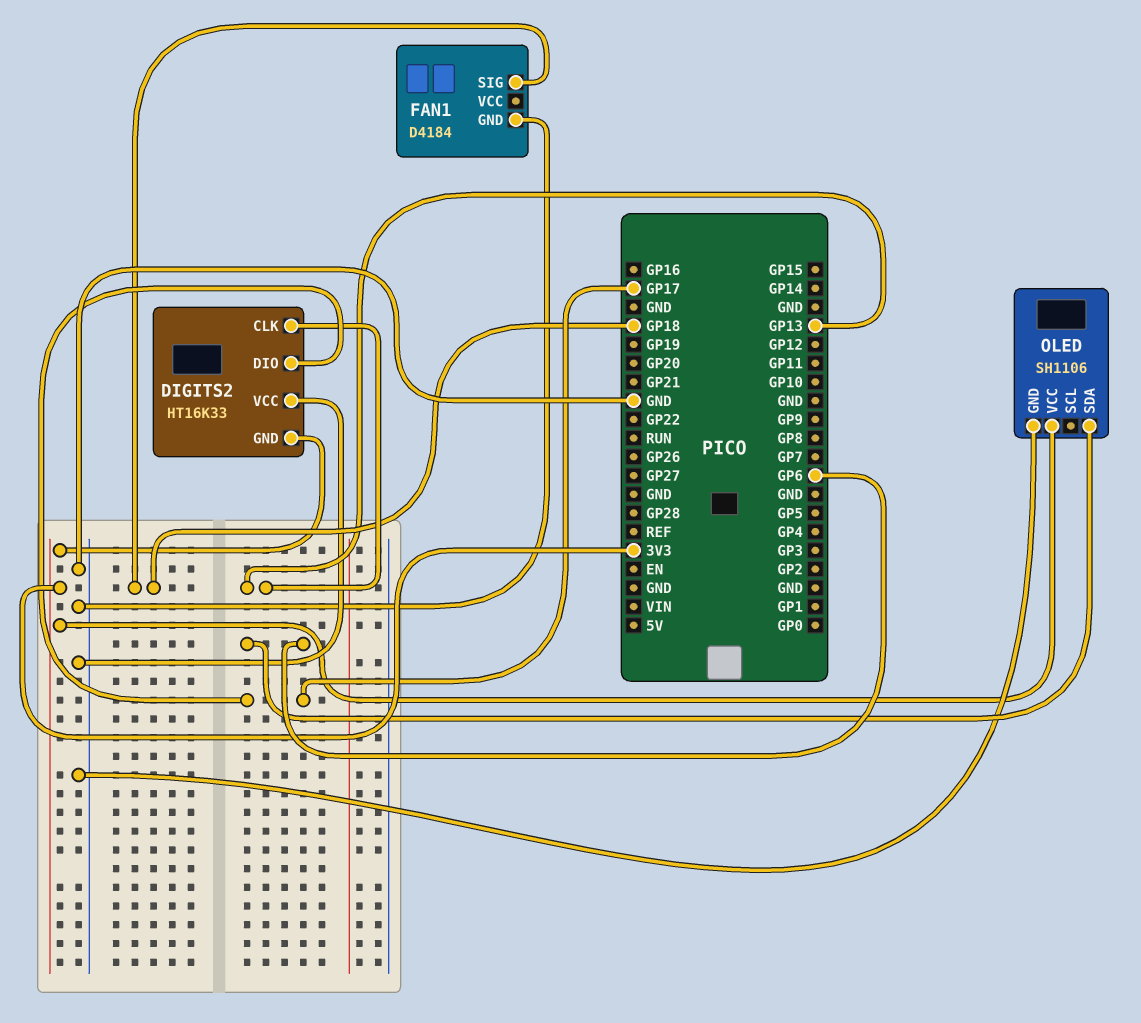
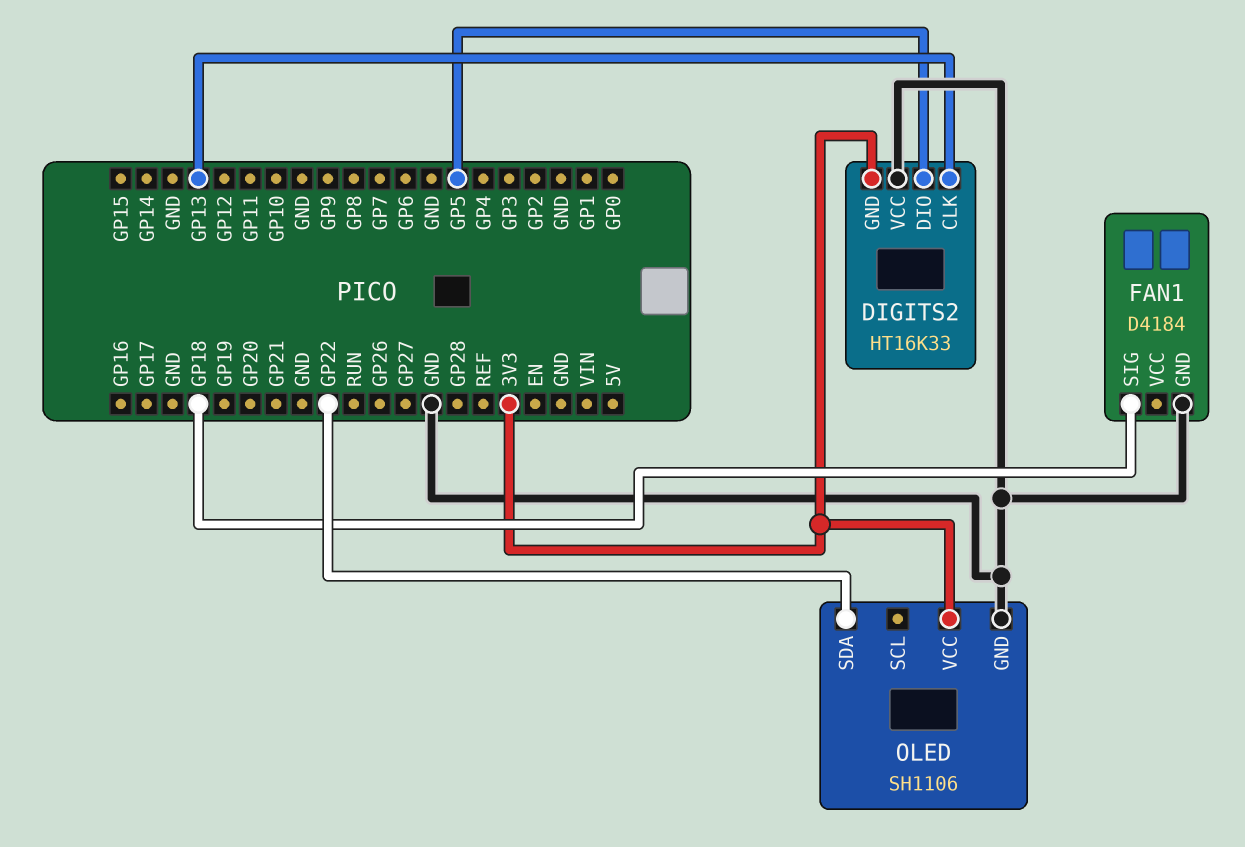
DIGITS2 pin DIO: GP17 -> GP5
OLED pin SDA: GP6 -> GP22

